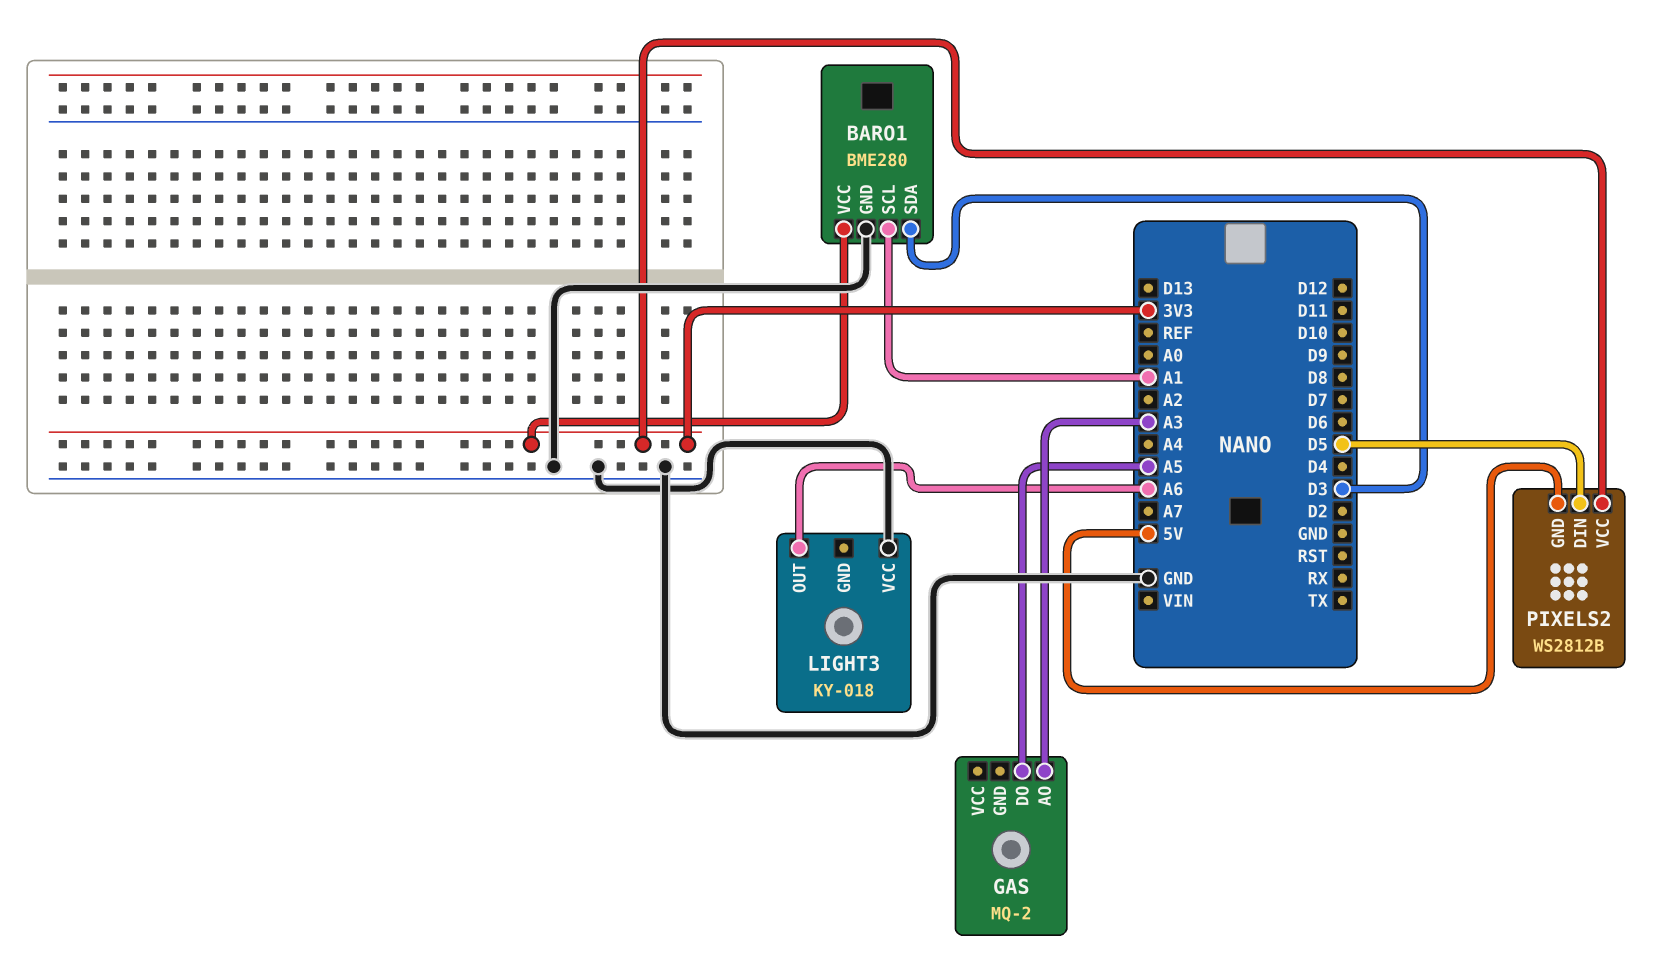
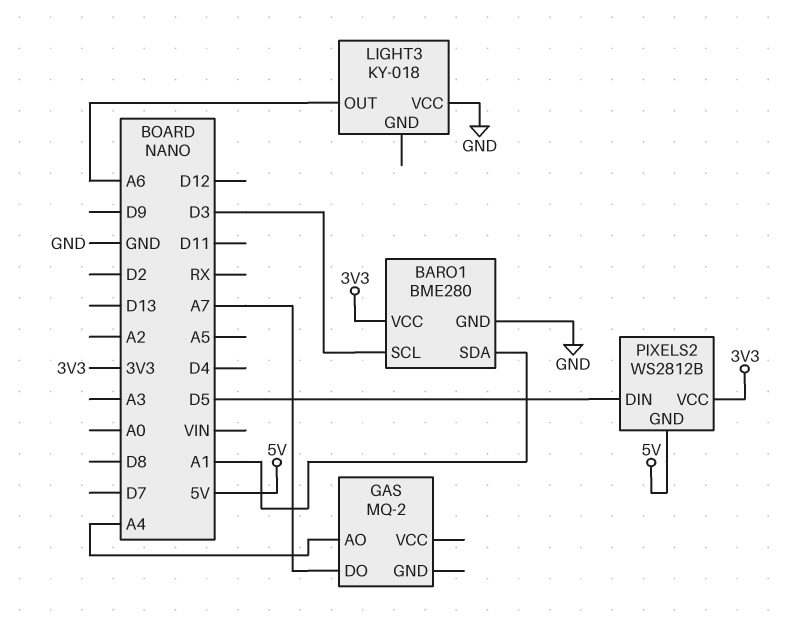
BARO1 pin SCL: A1 -> D3
BARO1 pin SDA: D3 -> A1
GAS pin AO: A3 -> A4
GAS pin DO: A5 -> A7

